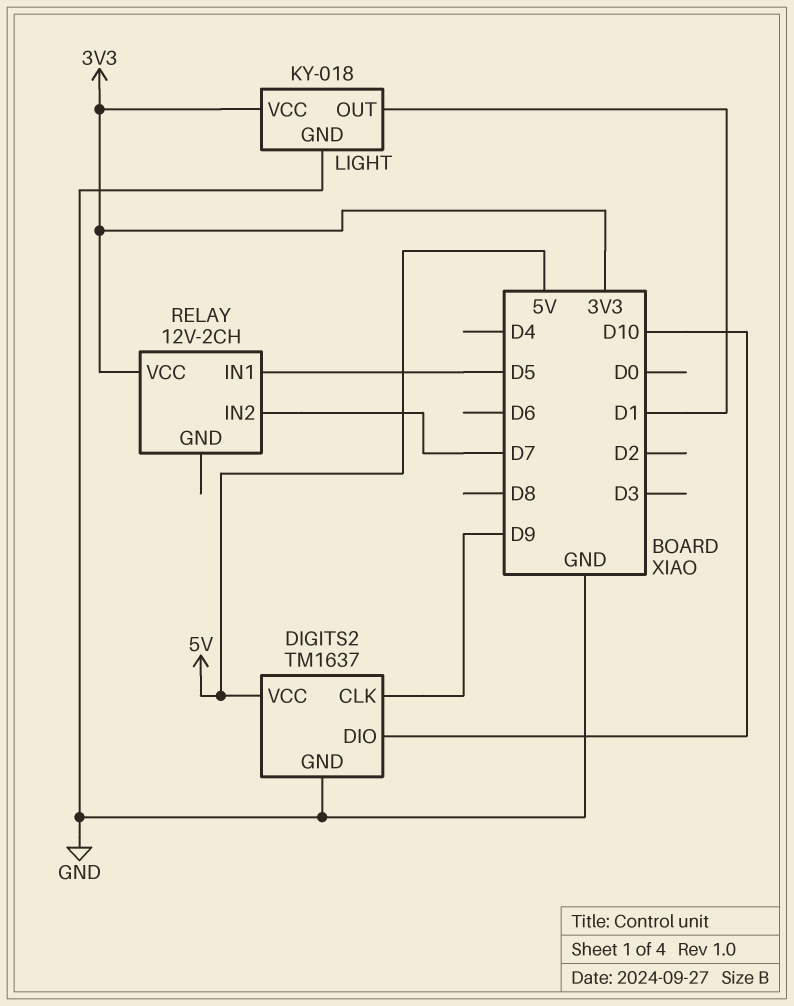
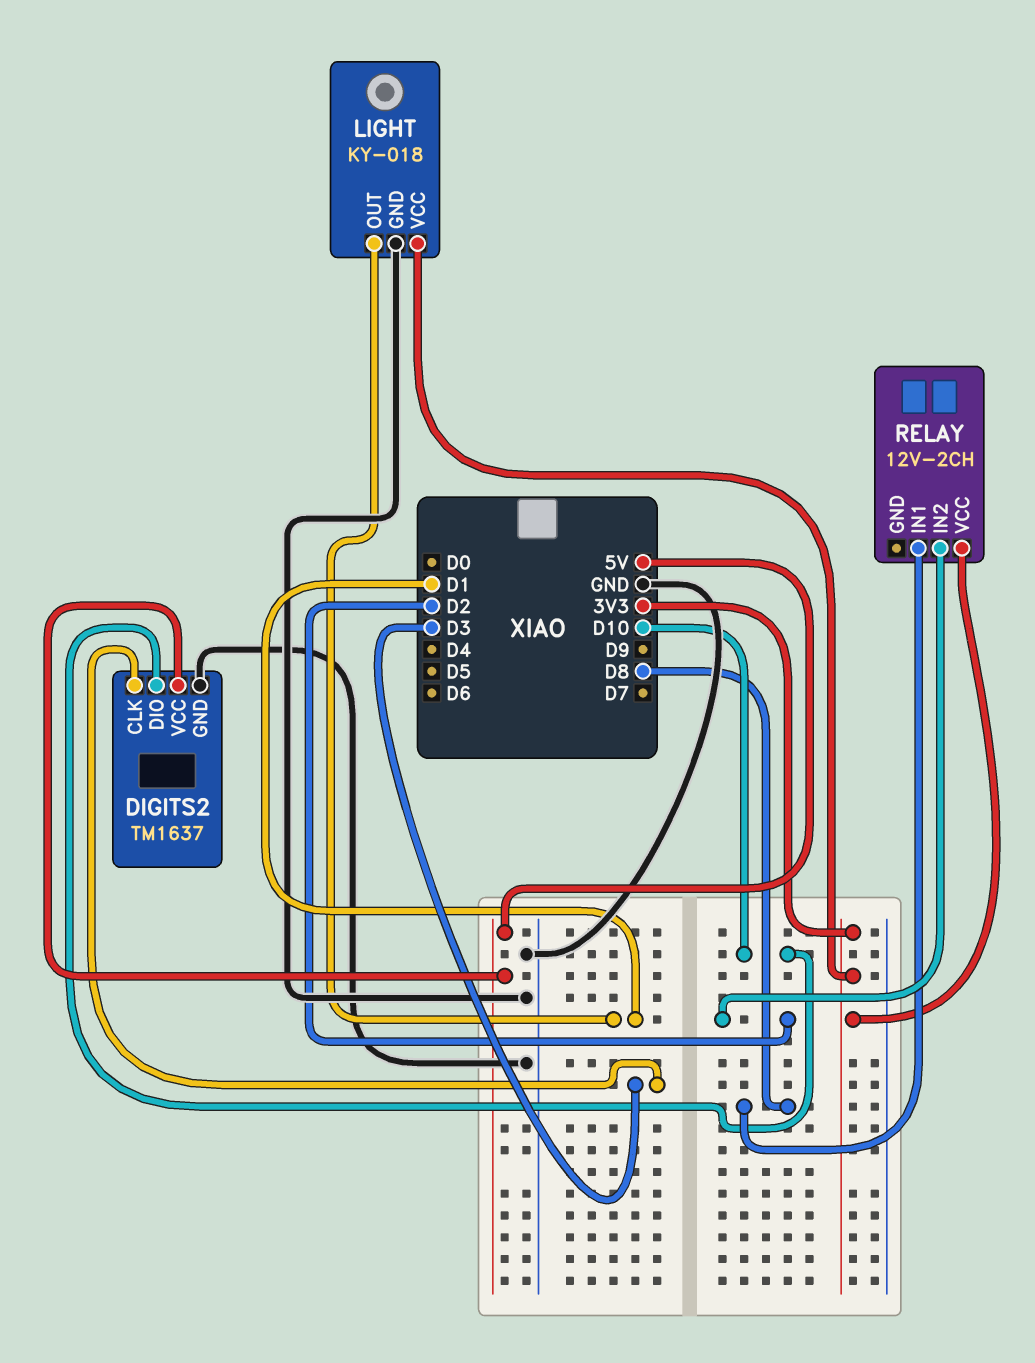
DIGITS2 pin CLK: D9 -> D3
RELAY pin IN1: D5 -> D8
RELAY pin IN2: D7 -> D2

